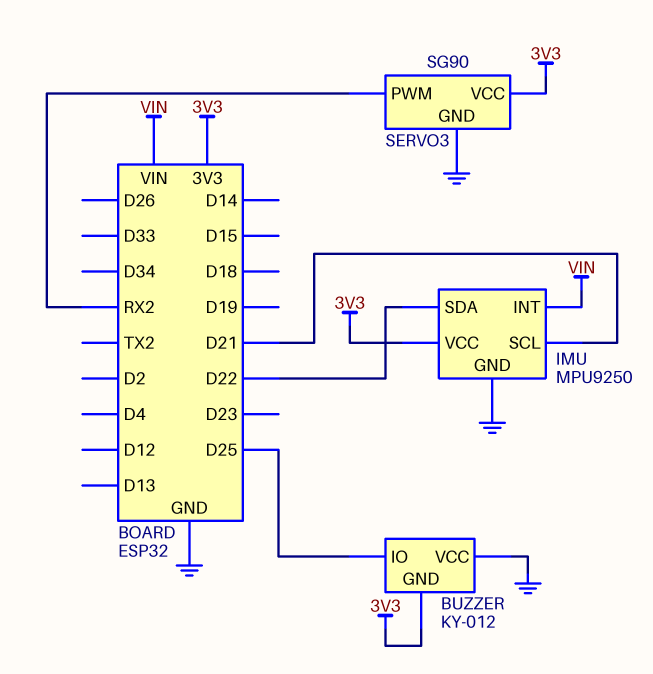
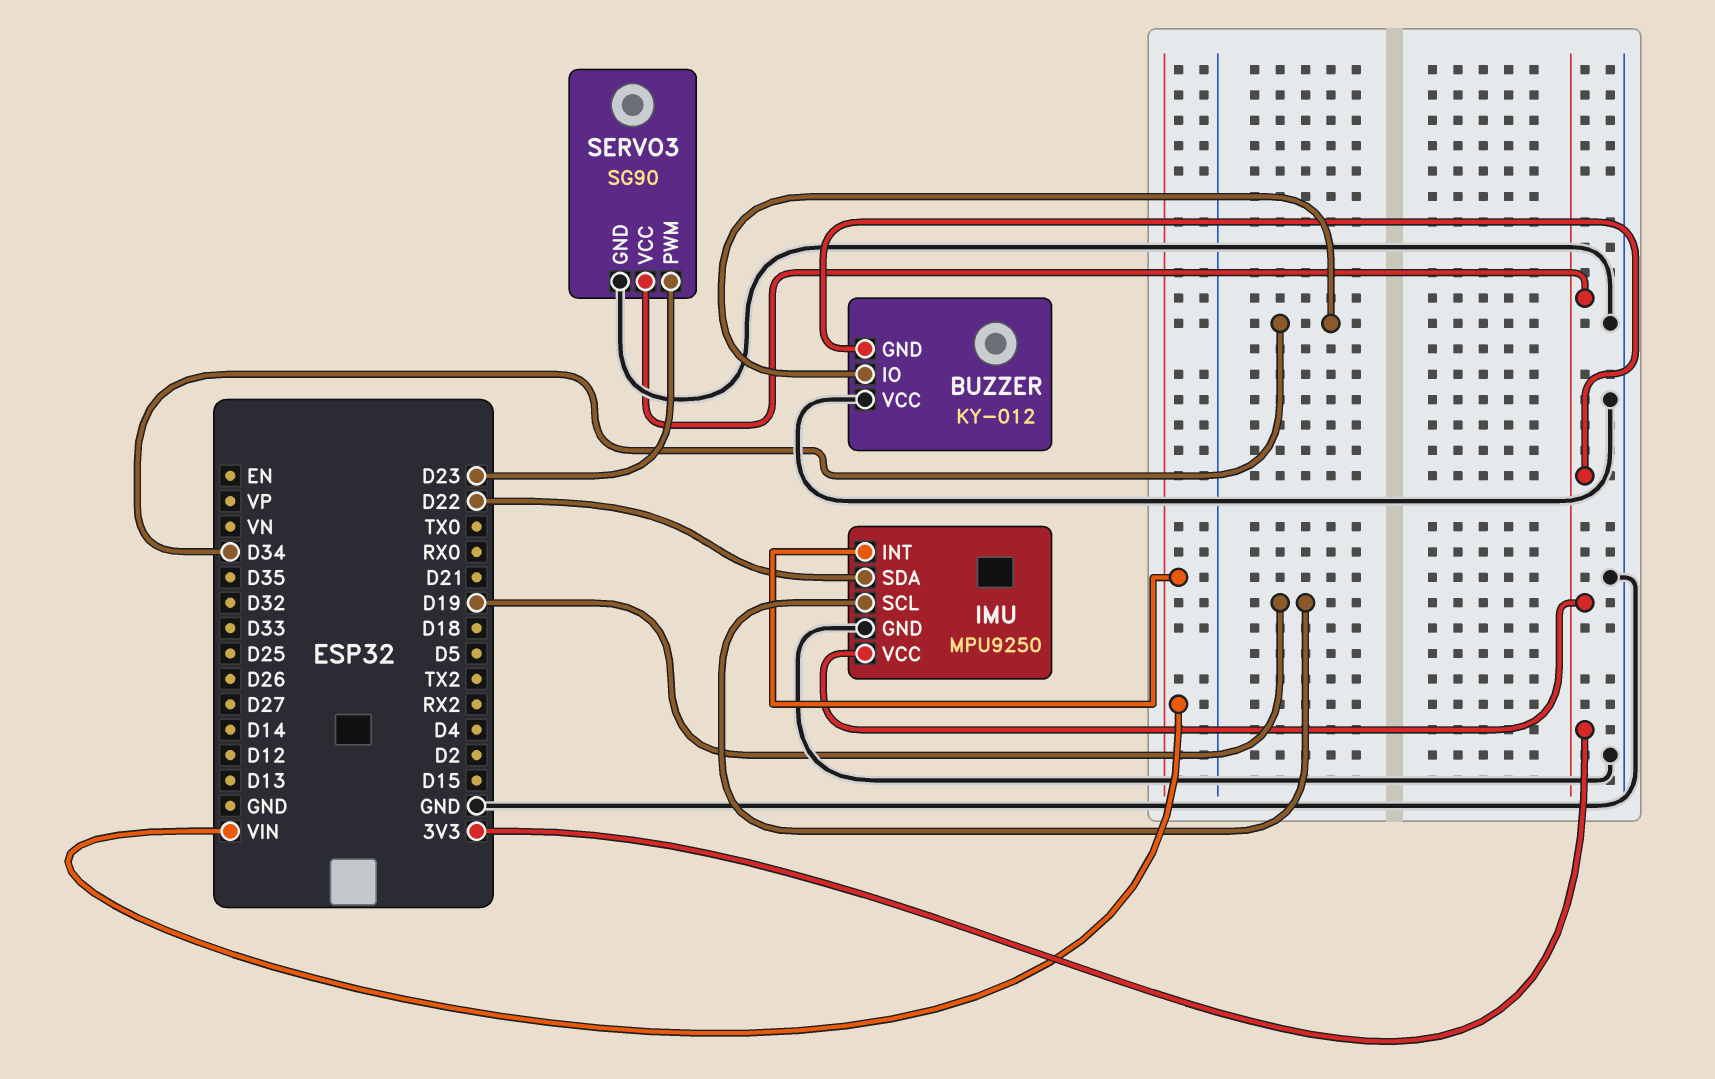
BUZZER pin IO: D25 -> D34
IMU pin SCL: D21 -> D19
SERVO3 pin PWM: RX2 -> D23

